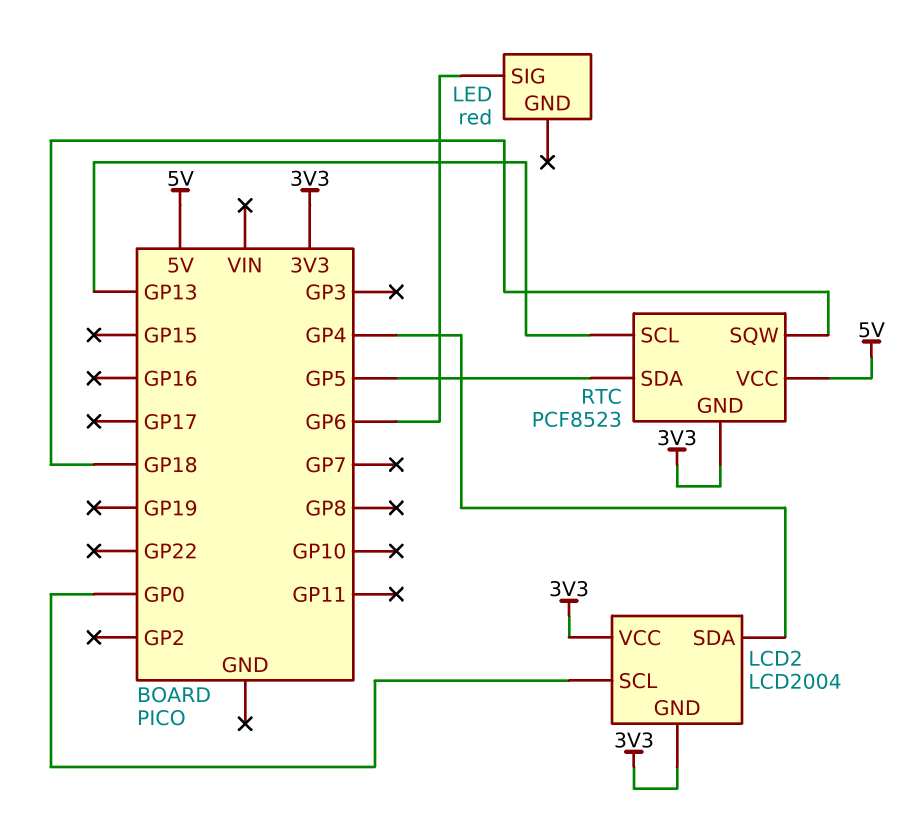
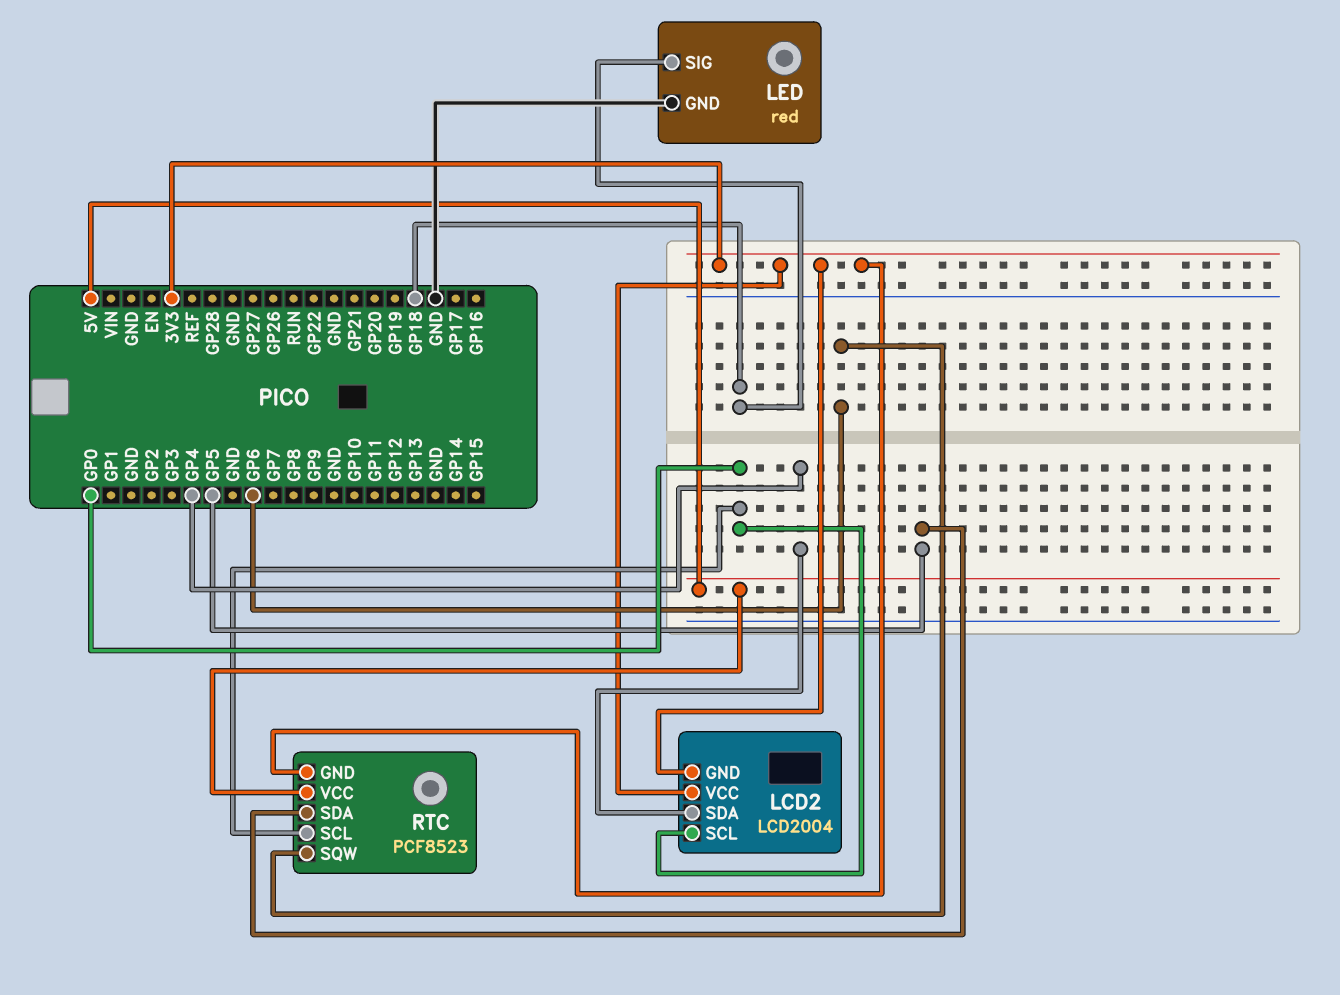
LED pin GND: none -> GND
LED pin SIG: GP6 -> GP18
RTC pin SCL: GP13 -> GP0
RTC pin SQW: GP18 -> GP6

